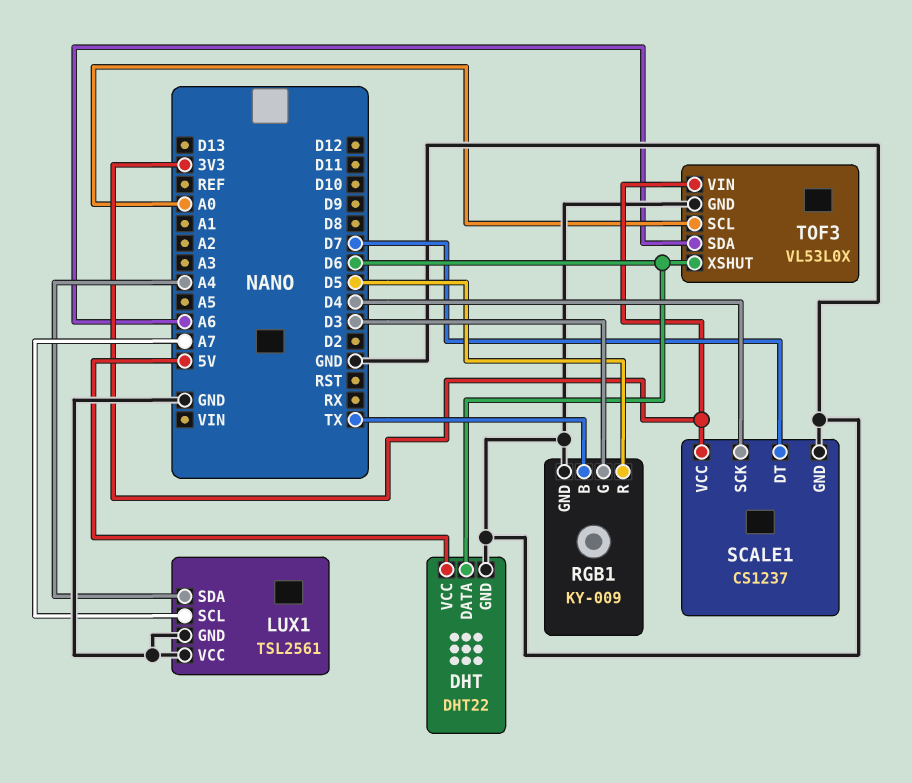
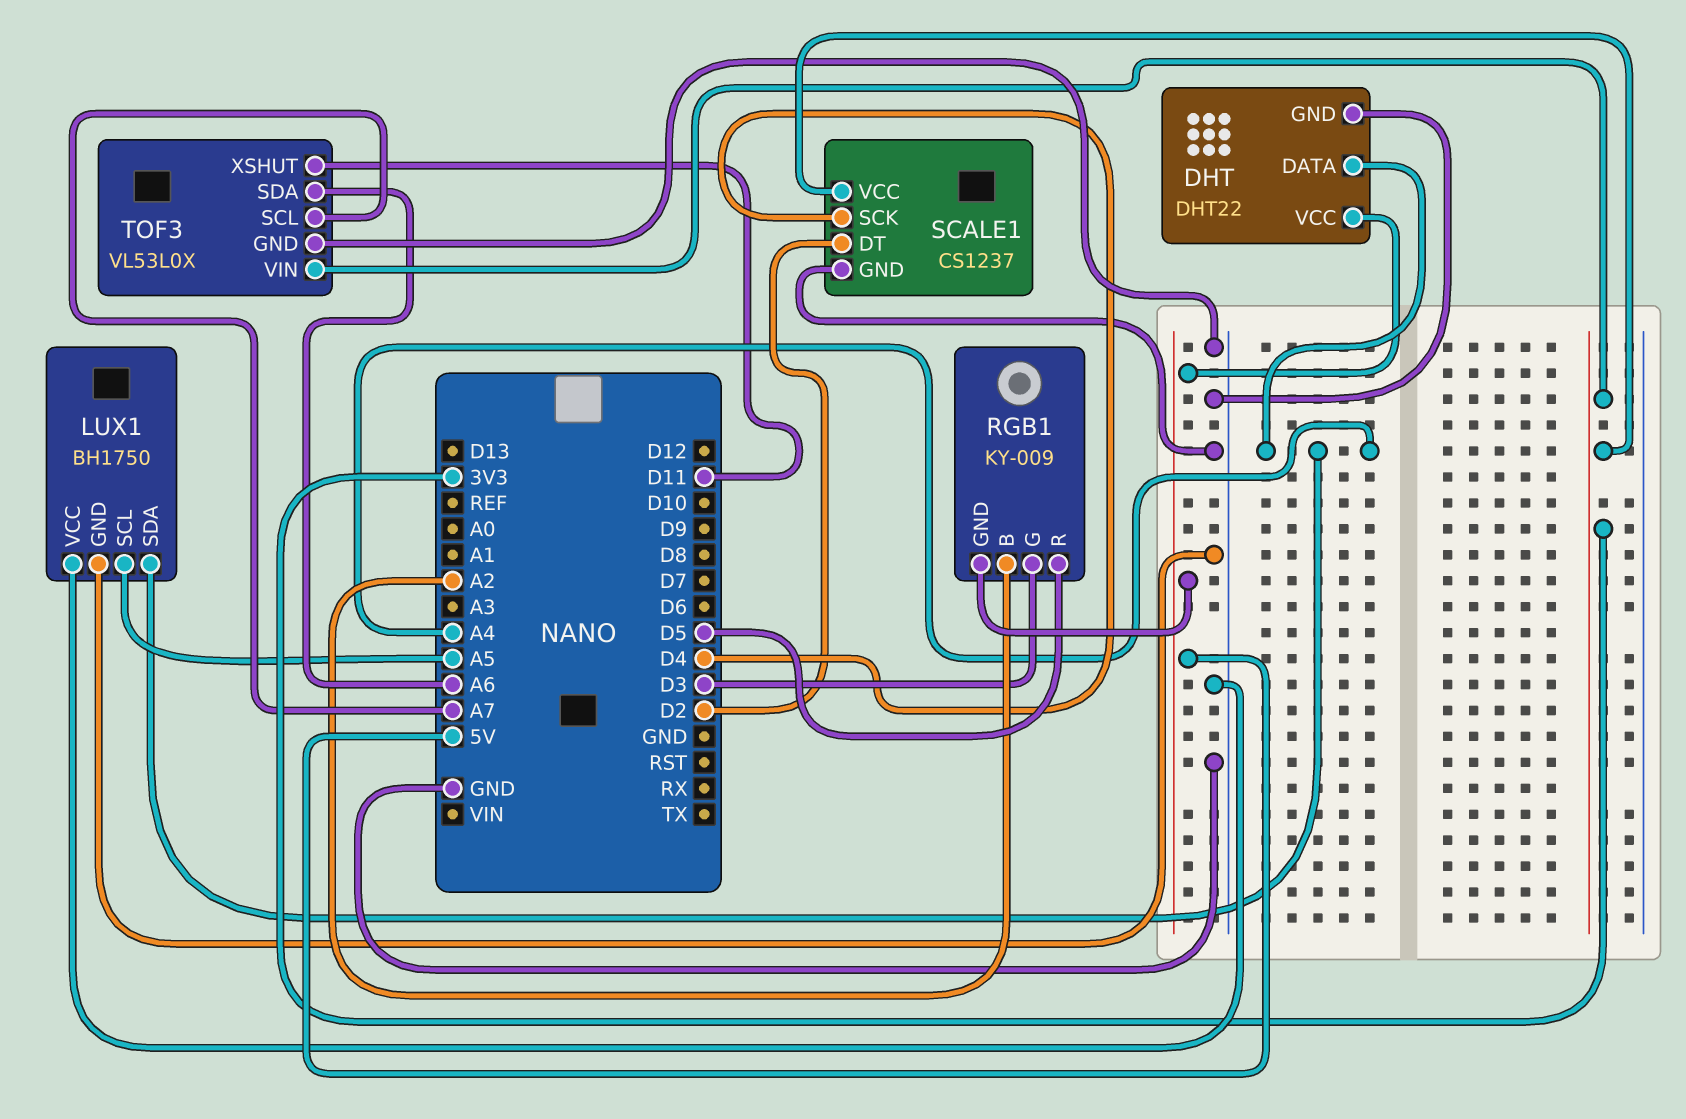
DHT pin DATA: D6 -> A4
LUX1: TSL2561 -> BH1750
LUX1 pin SCL: A7 -> A5
RGB1 pin B: TX -> A2
RGB1 pin GND: GND -> 5V
SCALE1 pin DT: D7 -> D2
TOF3 pin SCL: A0 -> A7
TOF3 pin XSHUT: D6 -> D11

